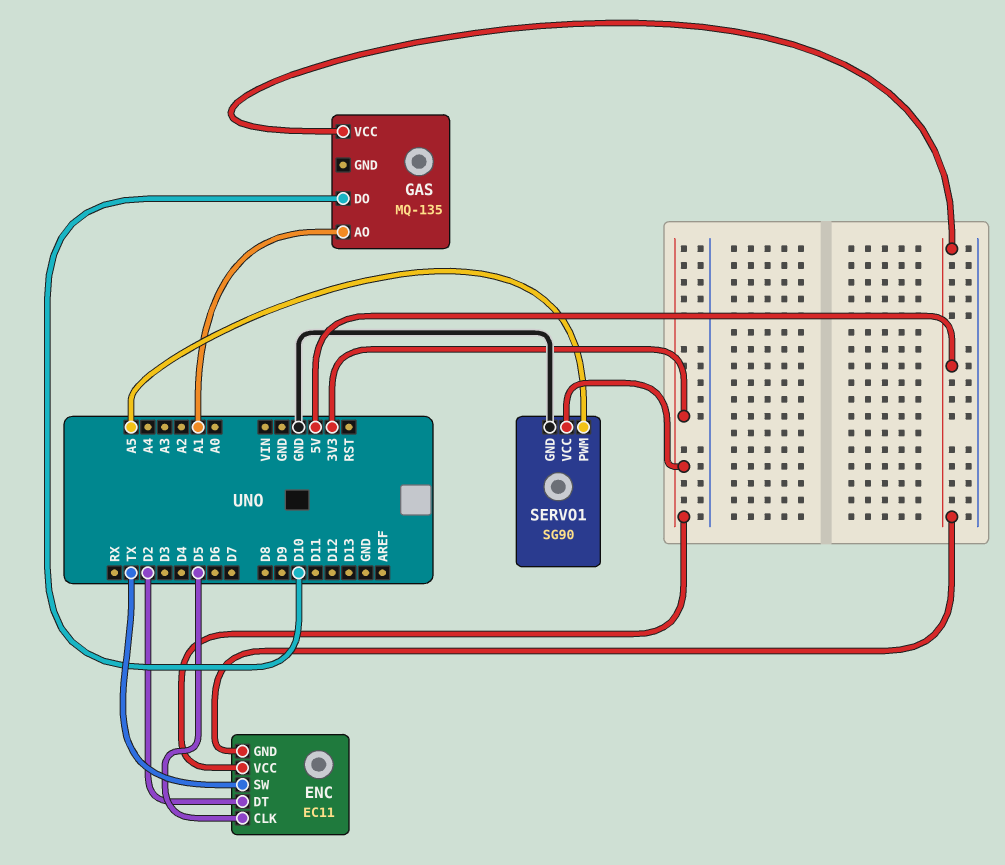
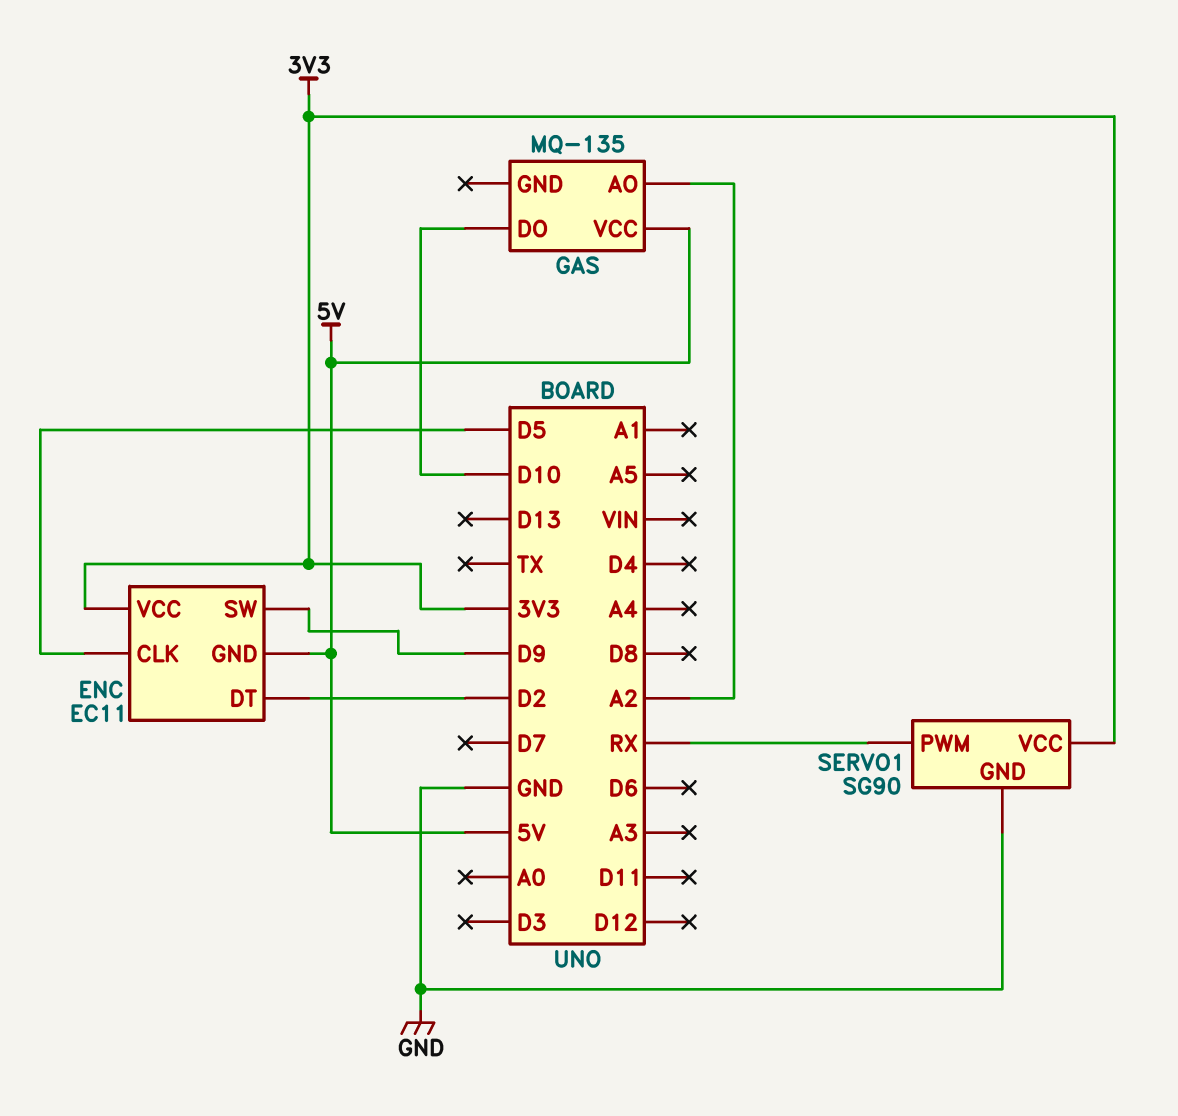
ENC pin SW: TX -> D9
GAS pin AO: A1 -> A2
SERVO1 pin PWM: A5 -> RX

